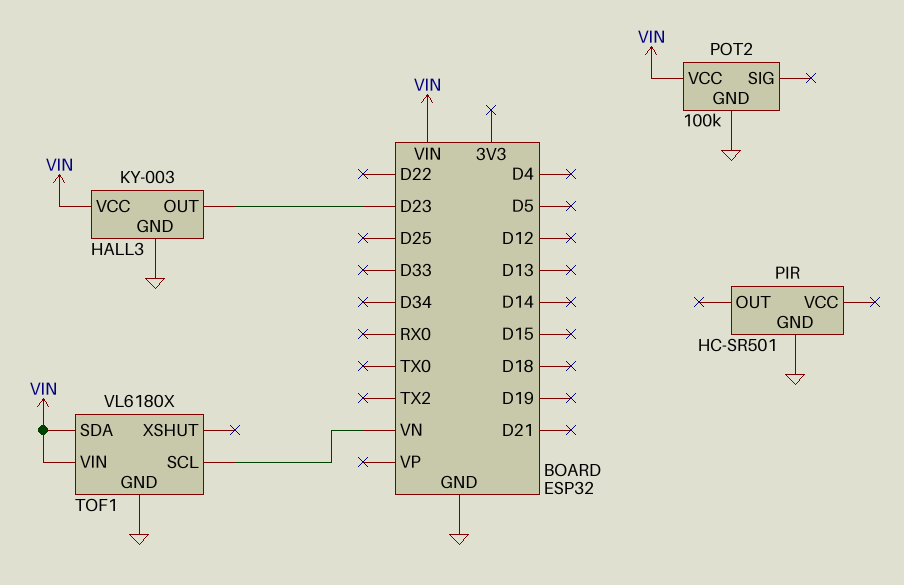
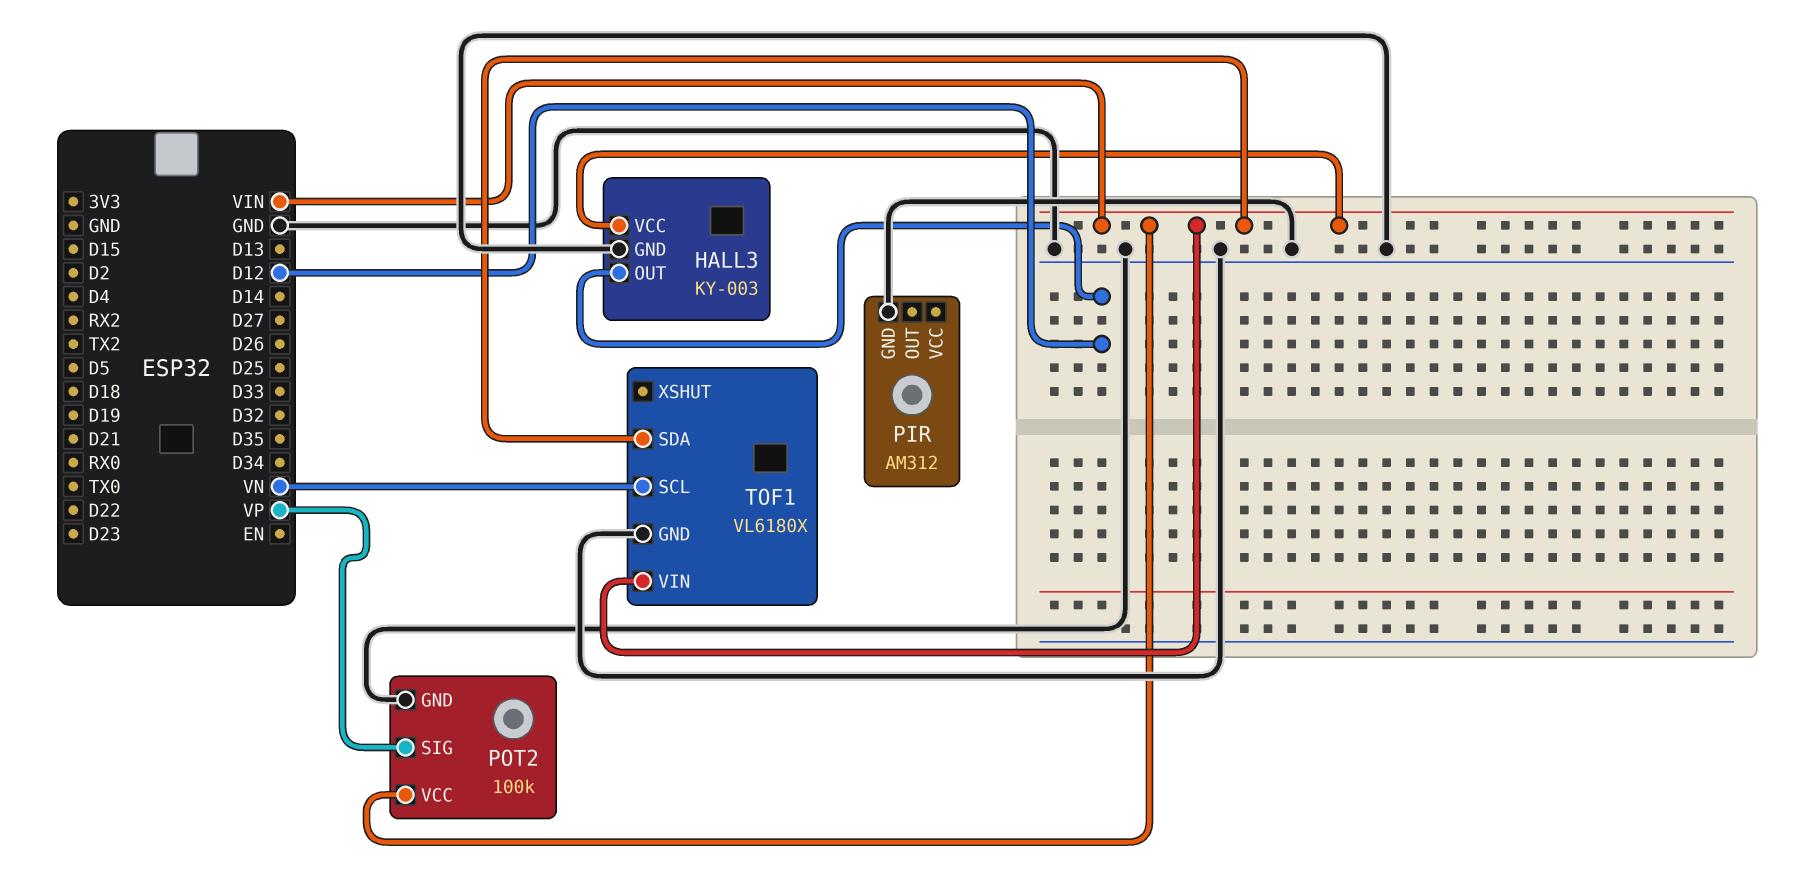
HALL3 pin OUT: D23 -> D12
PIR: HC-SR501 -> AM312
POT2 pin SIG: none -> VP

